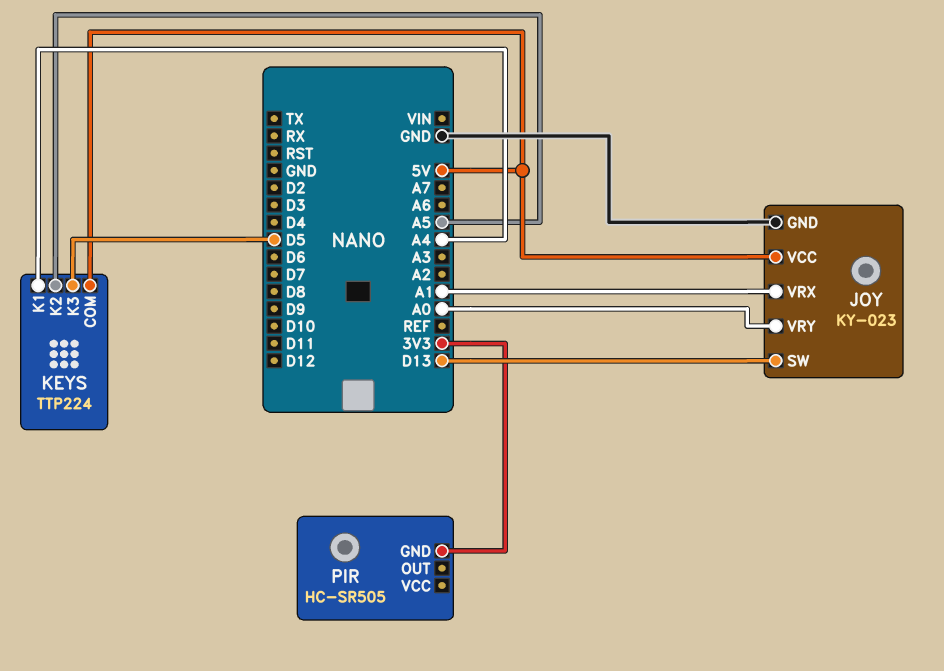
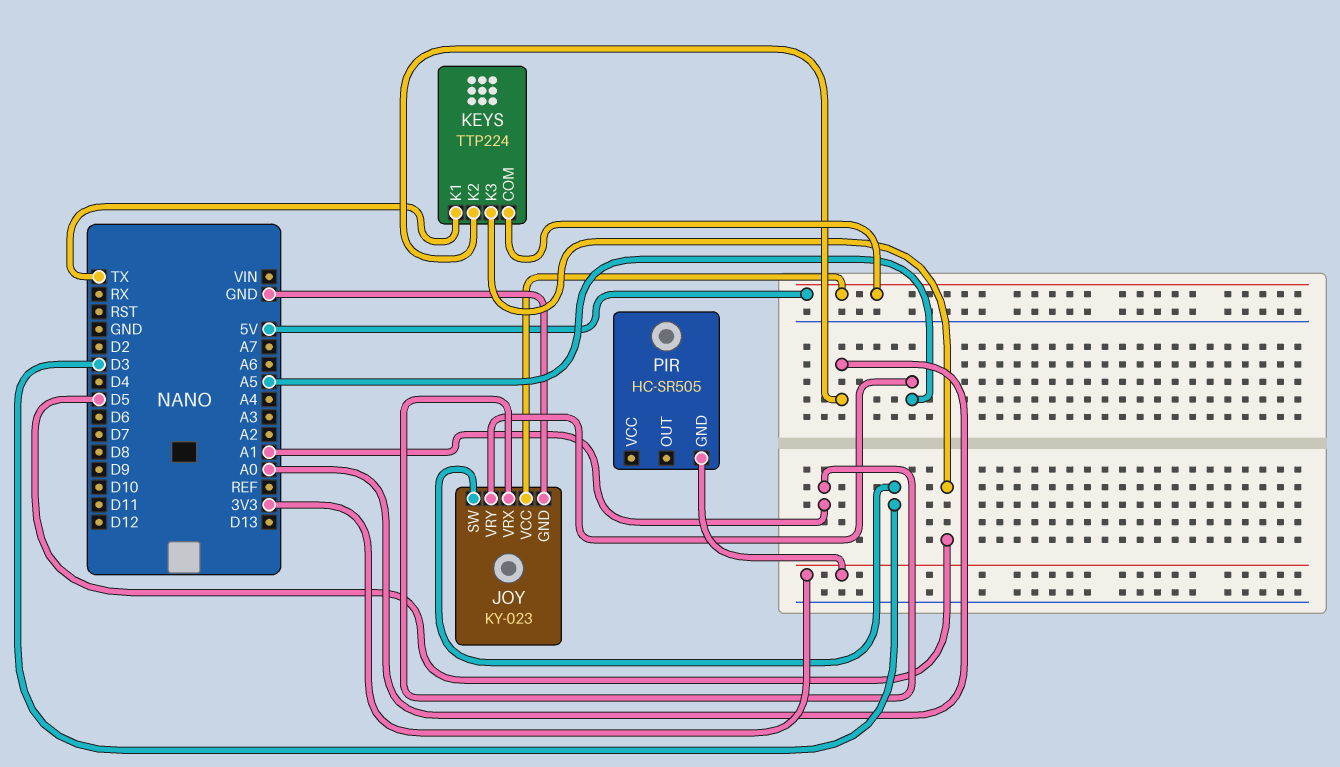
JOY pin SW: D13 -> D3
JOY pin VRY: A0 -> A5
KEYS pin K1: A4 -> TX
KEYS pin K2: A5 -> A0

